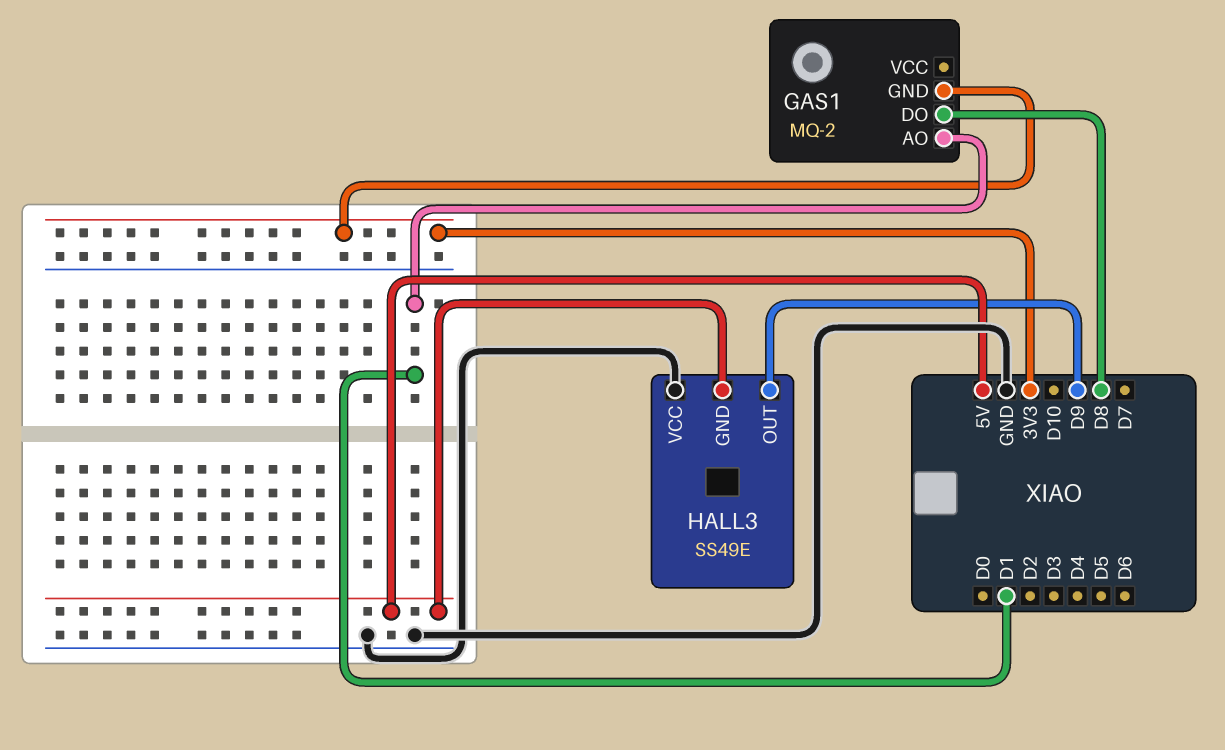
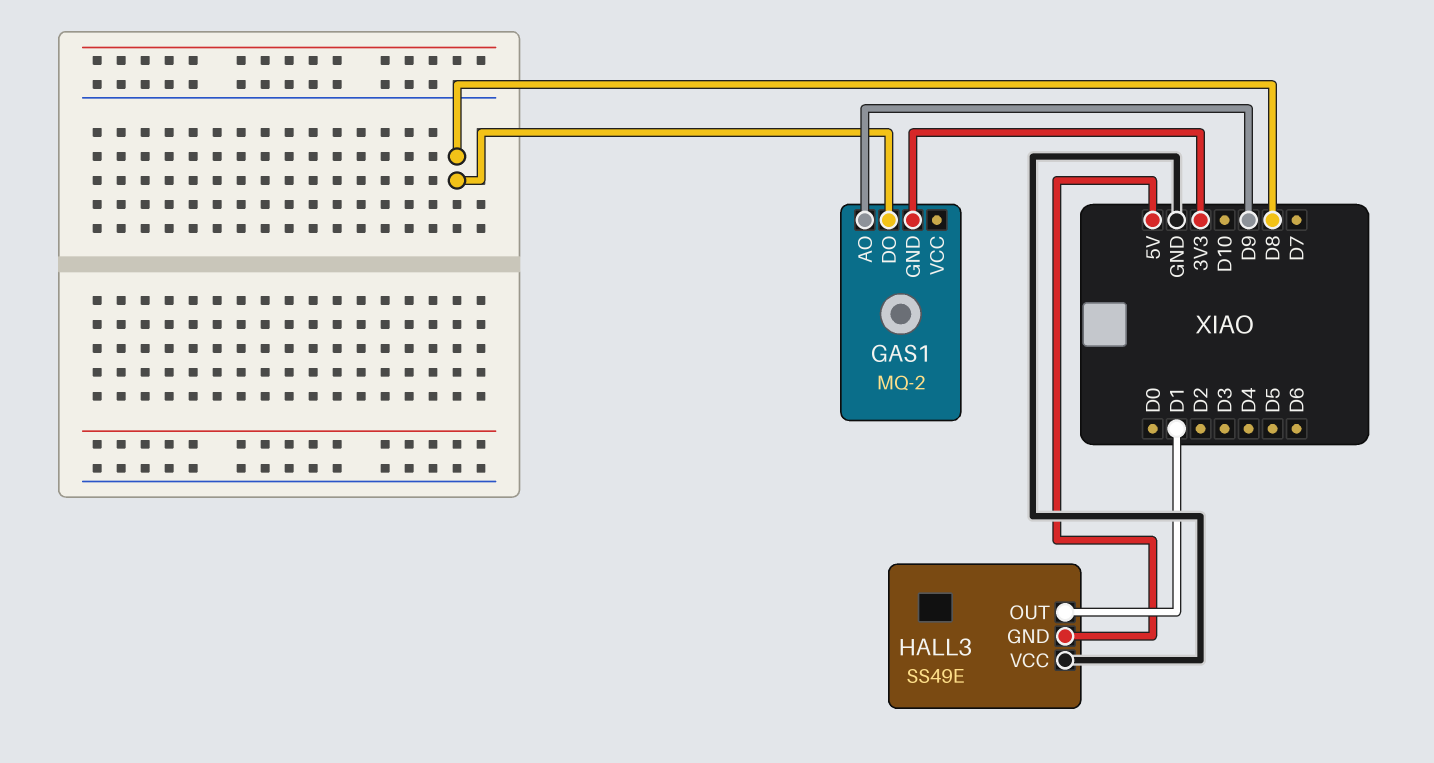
GAS1 pin AO: D1 -> D9
HALL3 pin OUT: D9 -> D1

